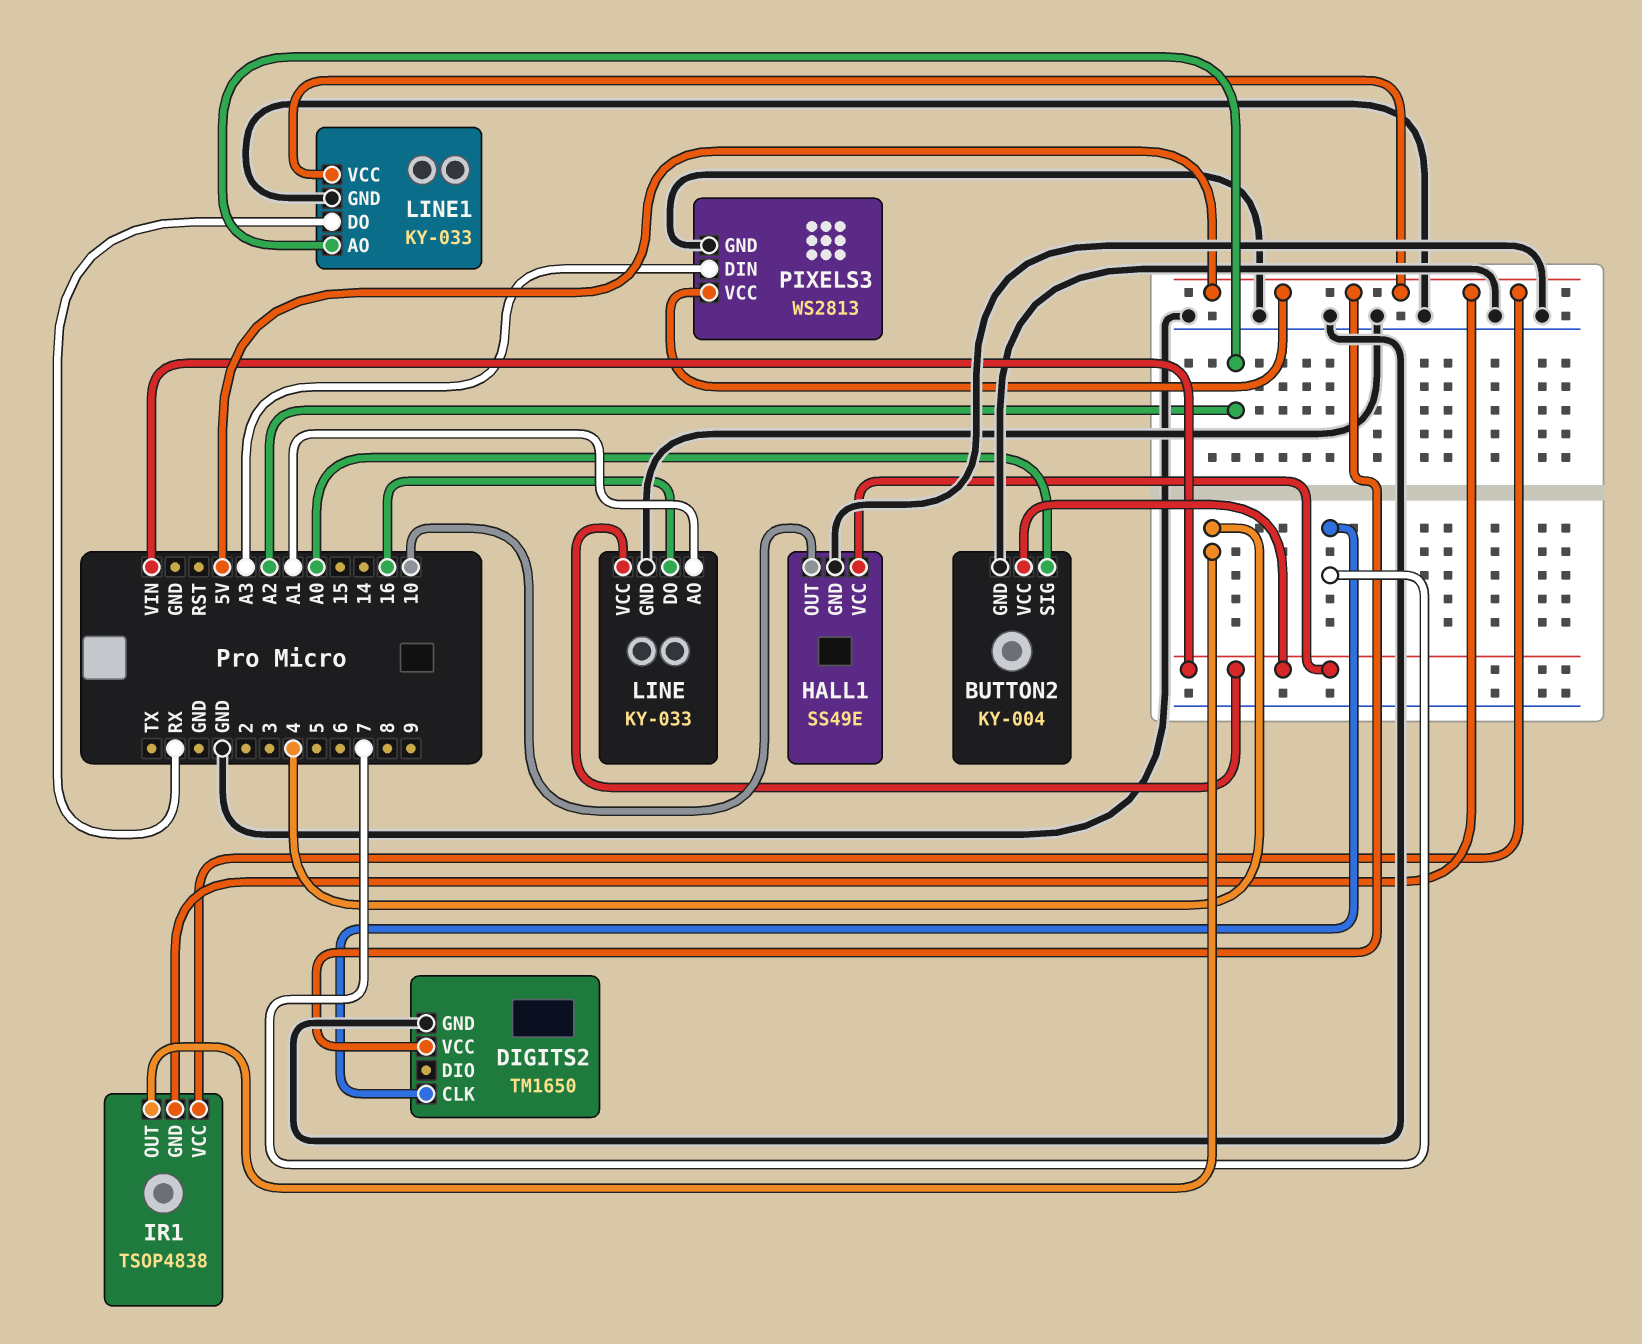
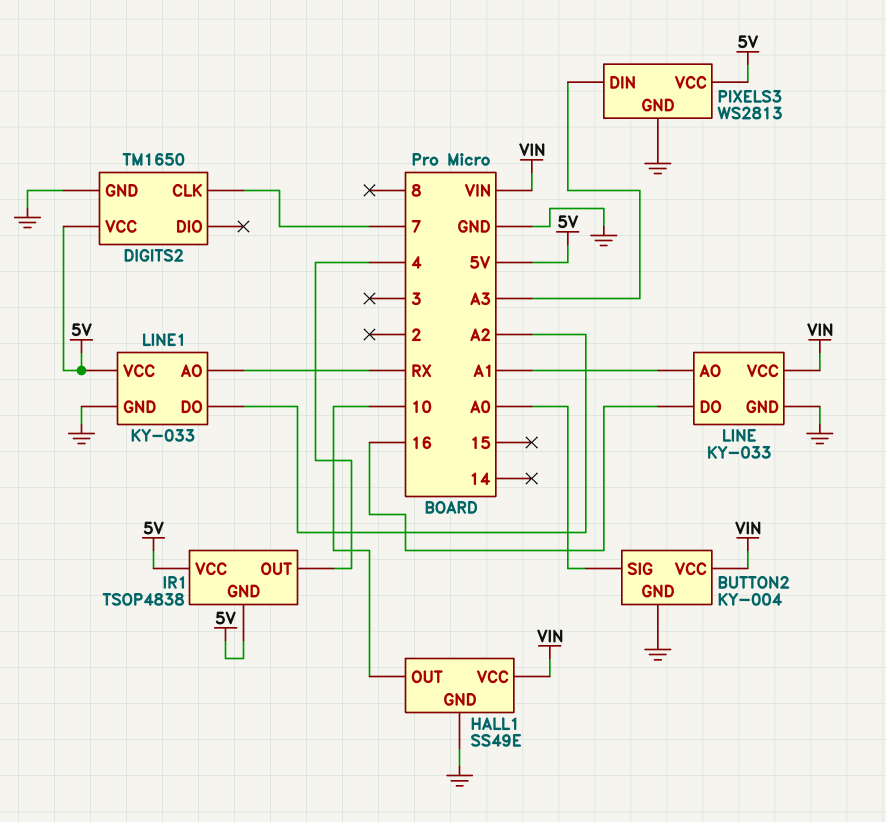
LINE1 pin AO: A2 -> RX
LINE1 pin DO: RX -> A2

